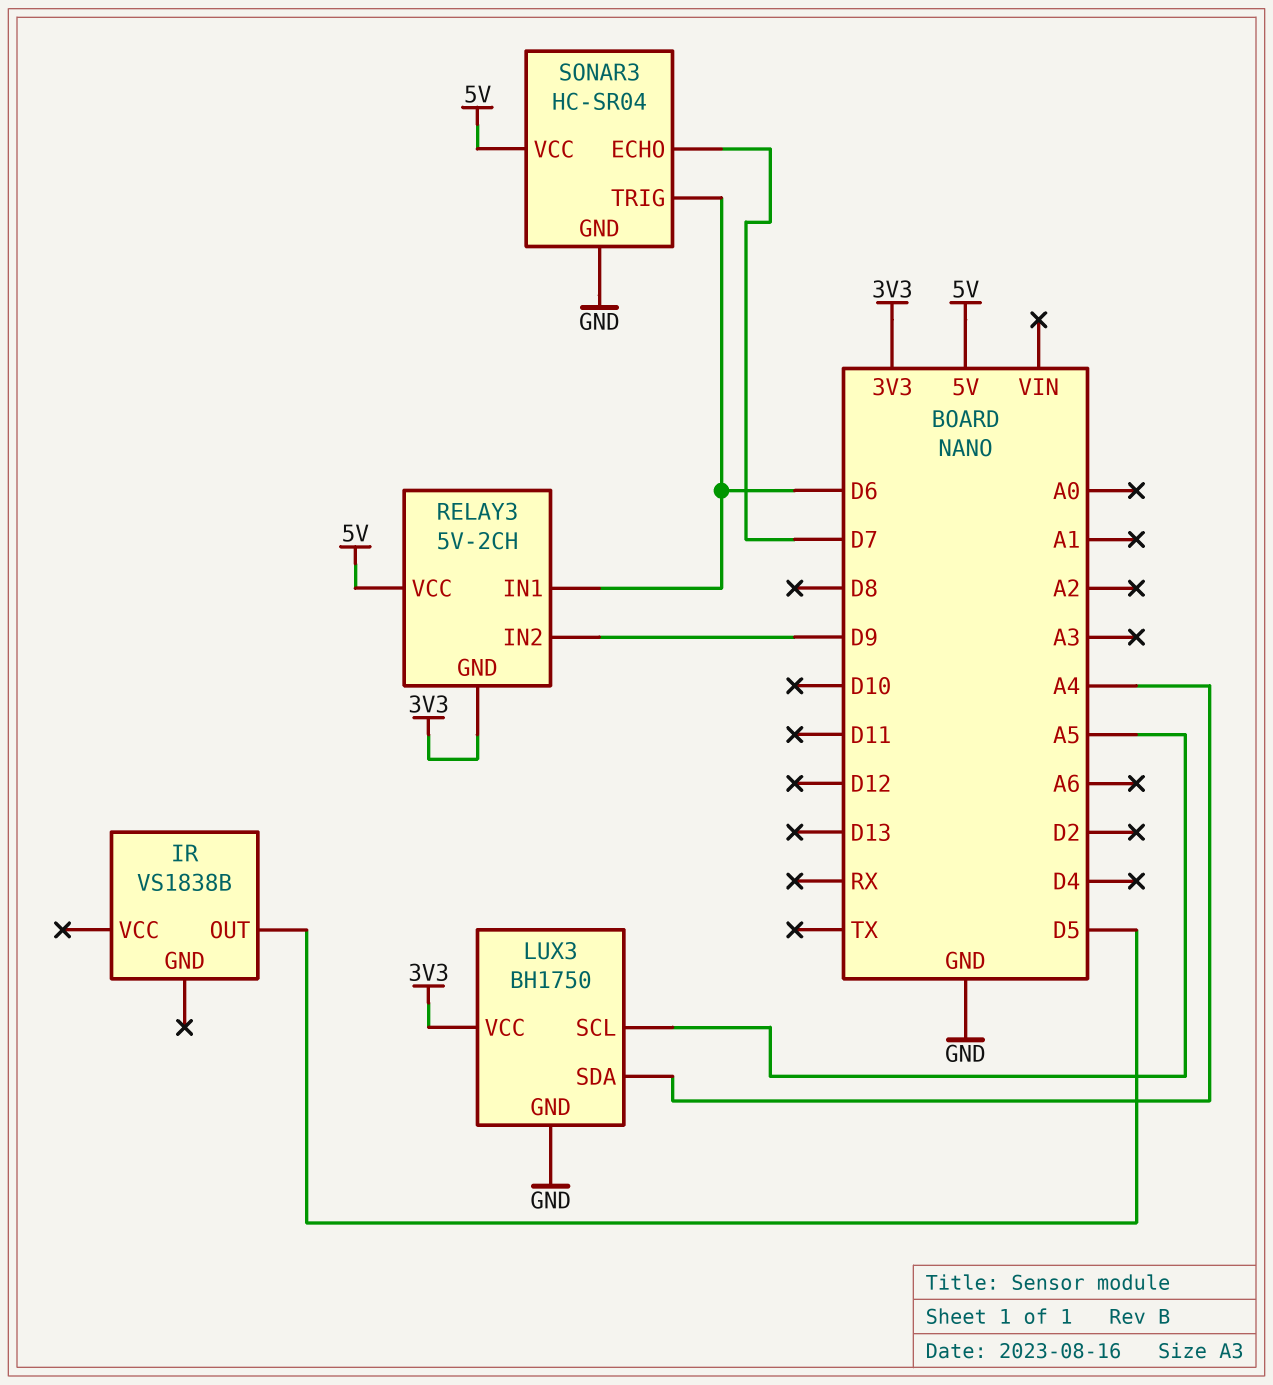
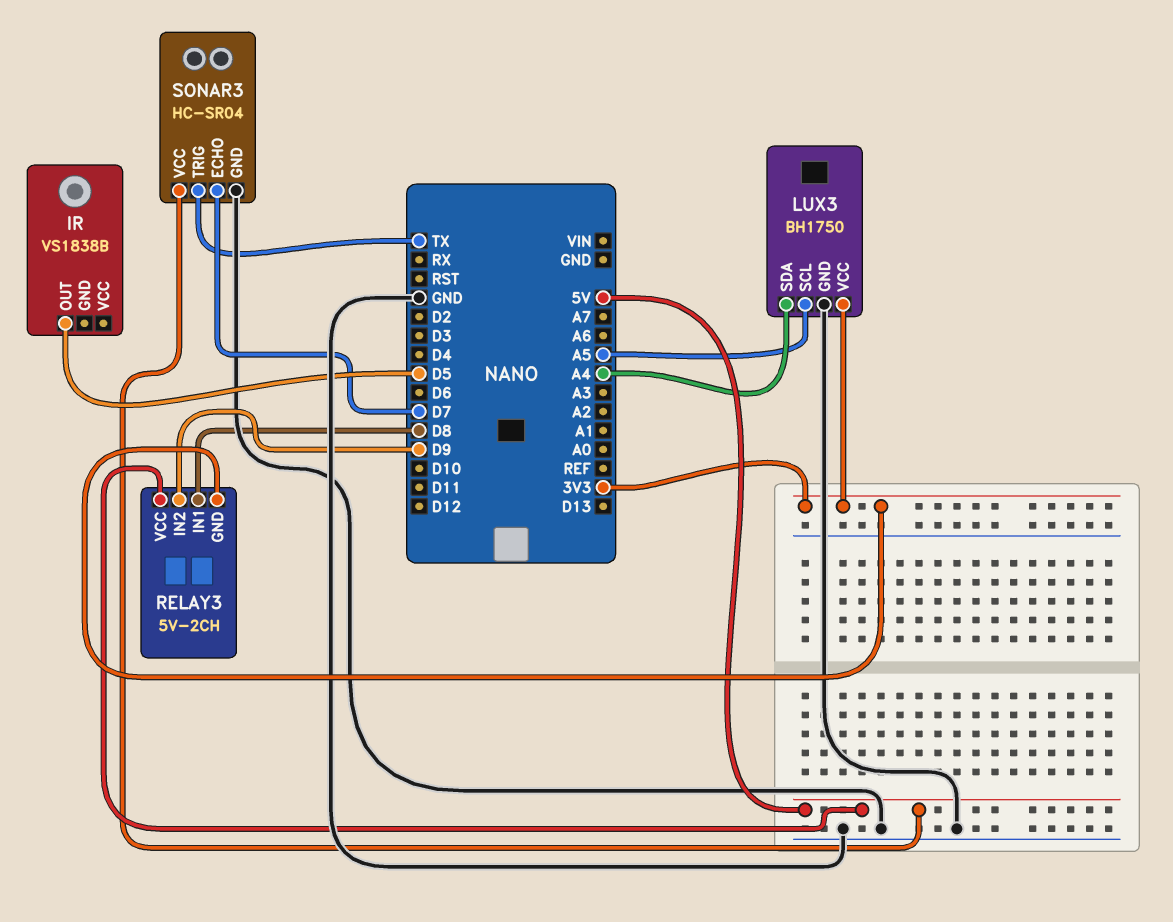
RELAY3 pin IN1: D6 -> D8
SONAR3 pin TRIG: D6 -> TX

